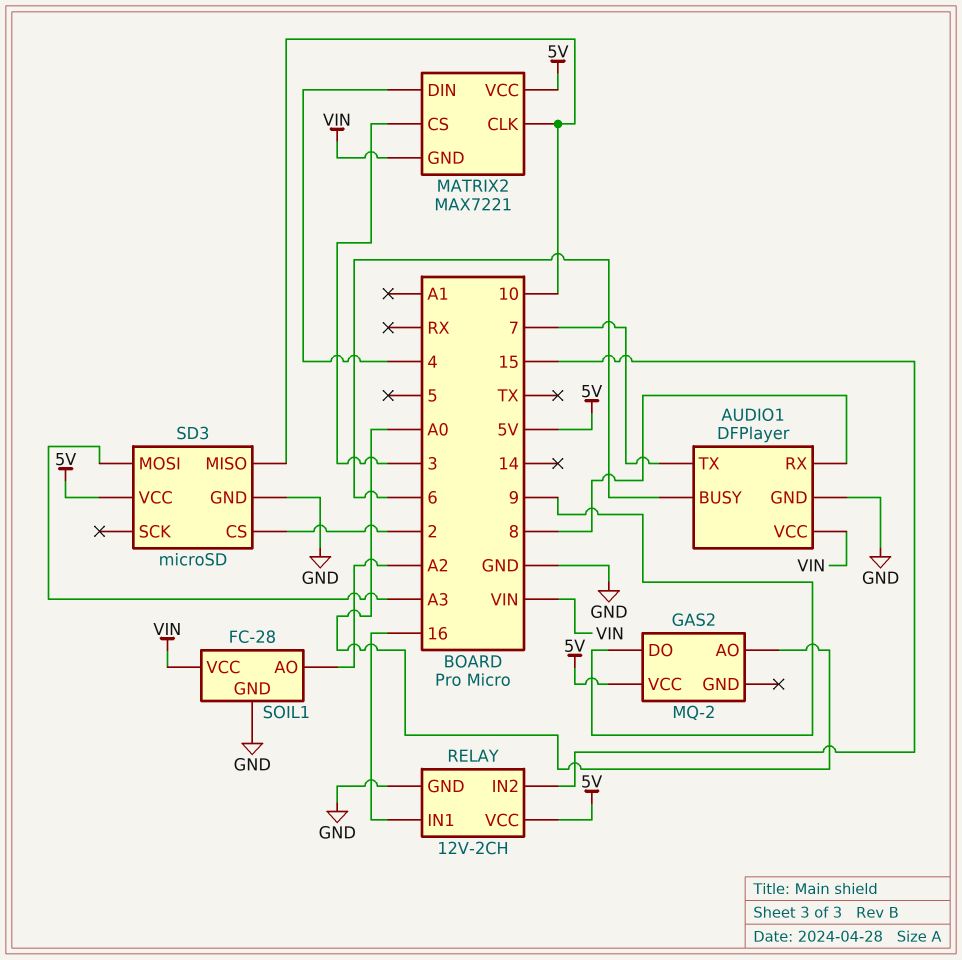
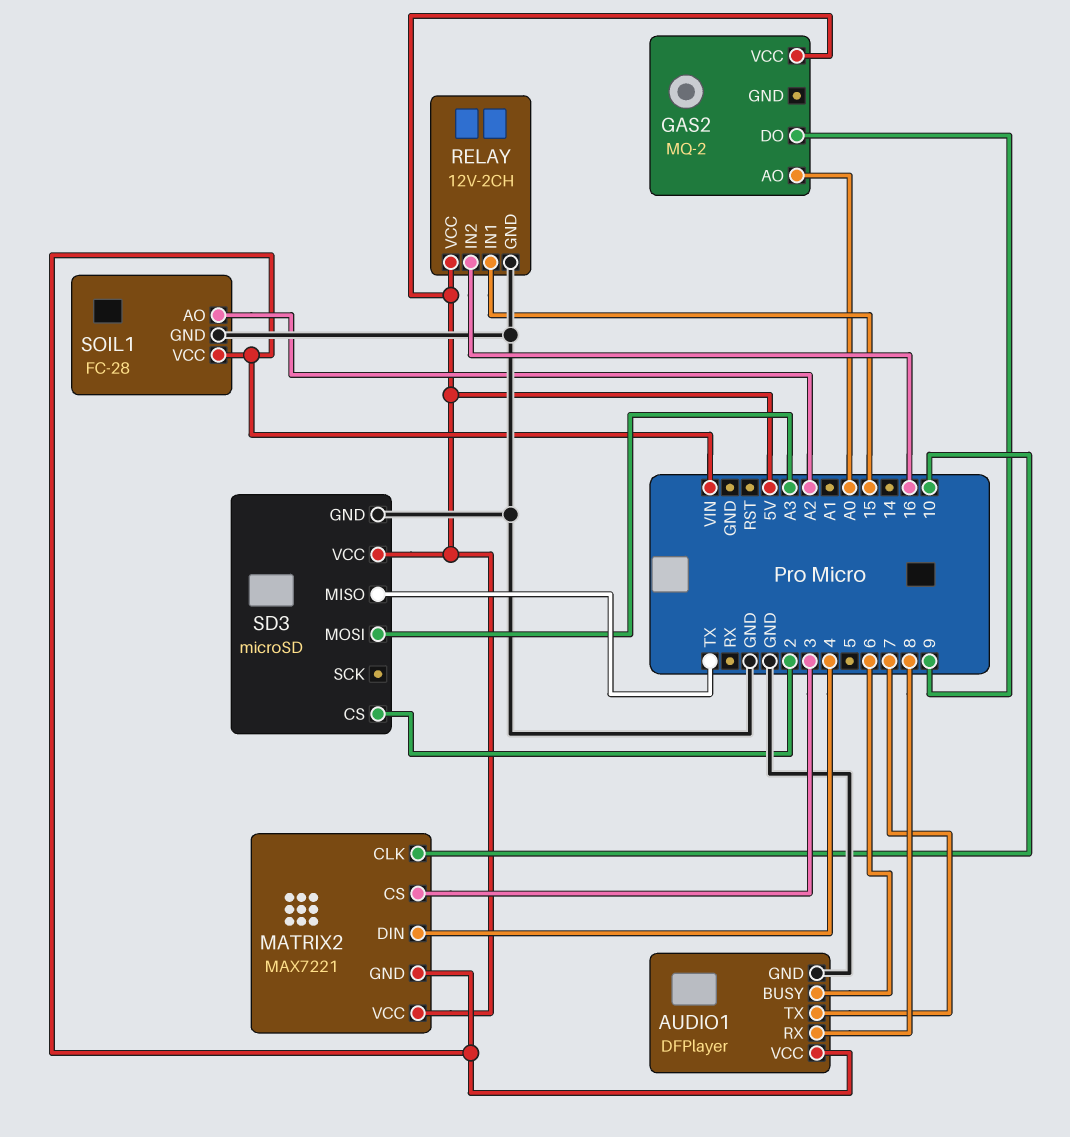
RELAY pin IN1: 16 -> 15
RELAY pin IN2: 15 -> 16
SD3 pin MISO: 10 -> TX

